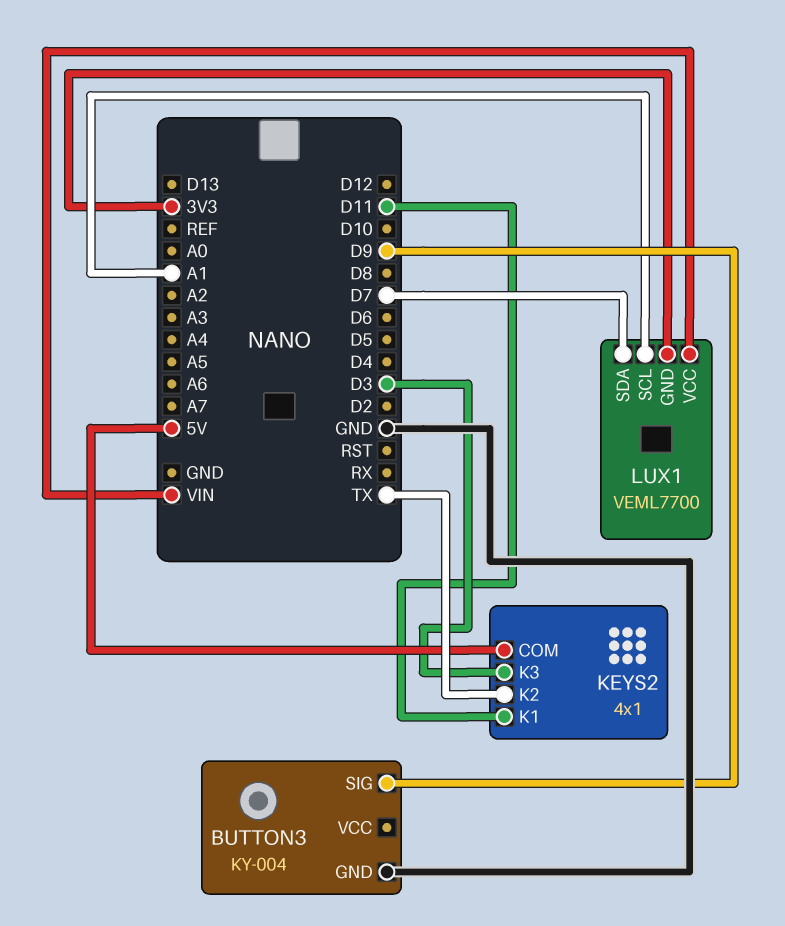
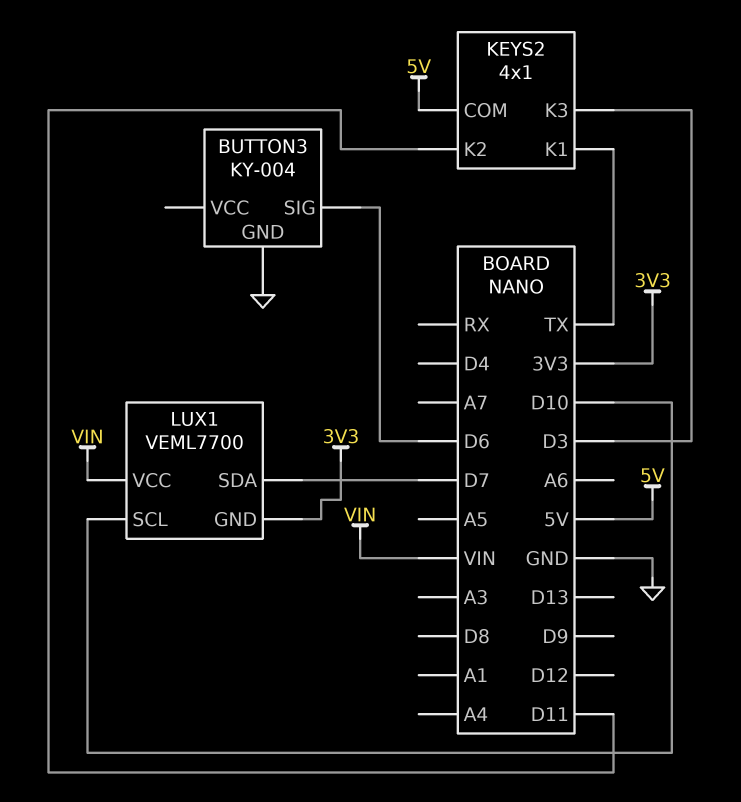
BUTTON3 pin SIG: D9 -> D6
KEYS2 pin K1: D11 -> TX
KEYS2 pin K2: TX -> D11
LUX1 pin SCL: A1 -> D10

